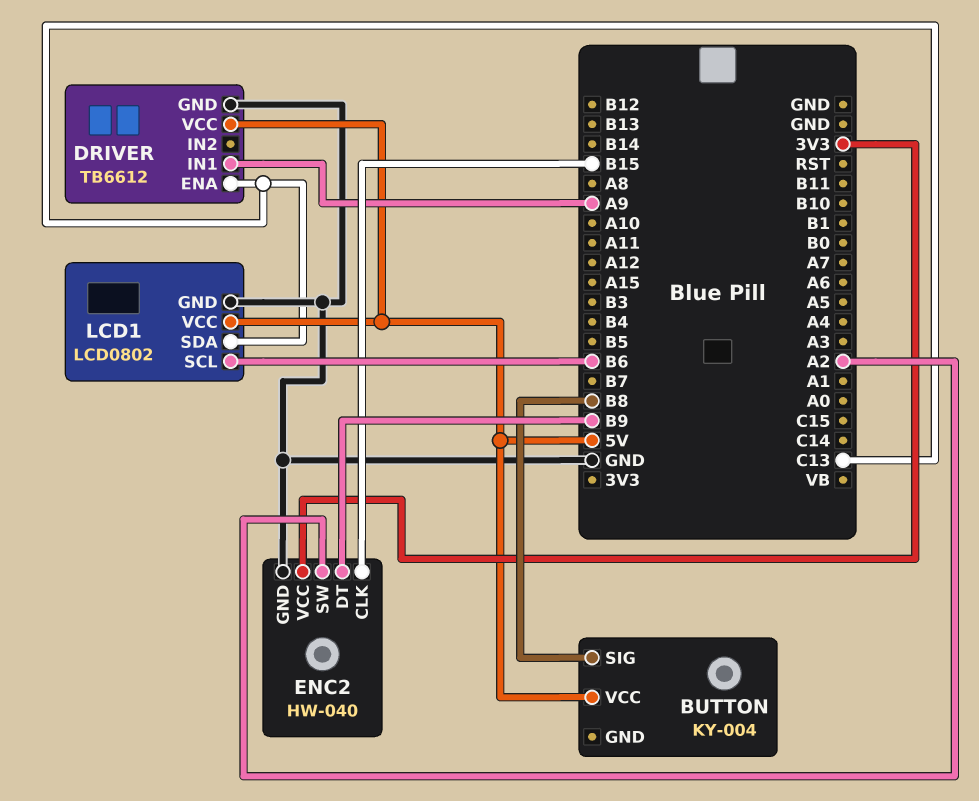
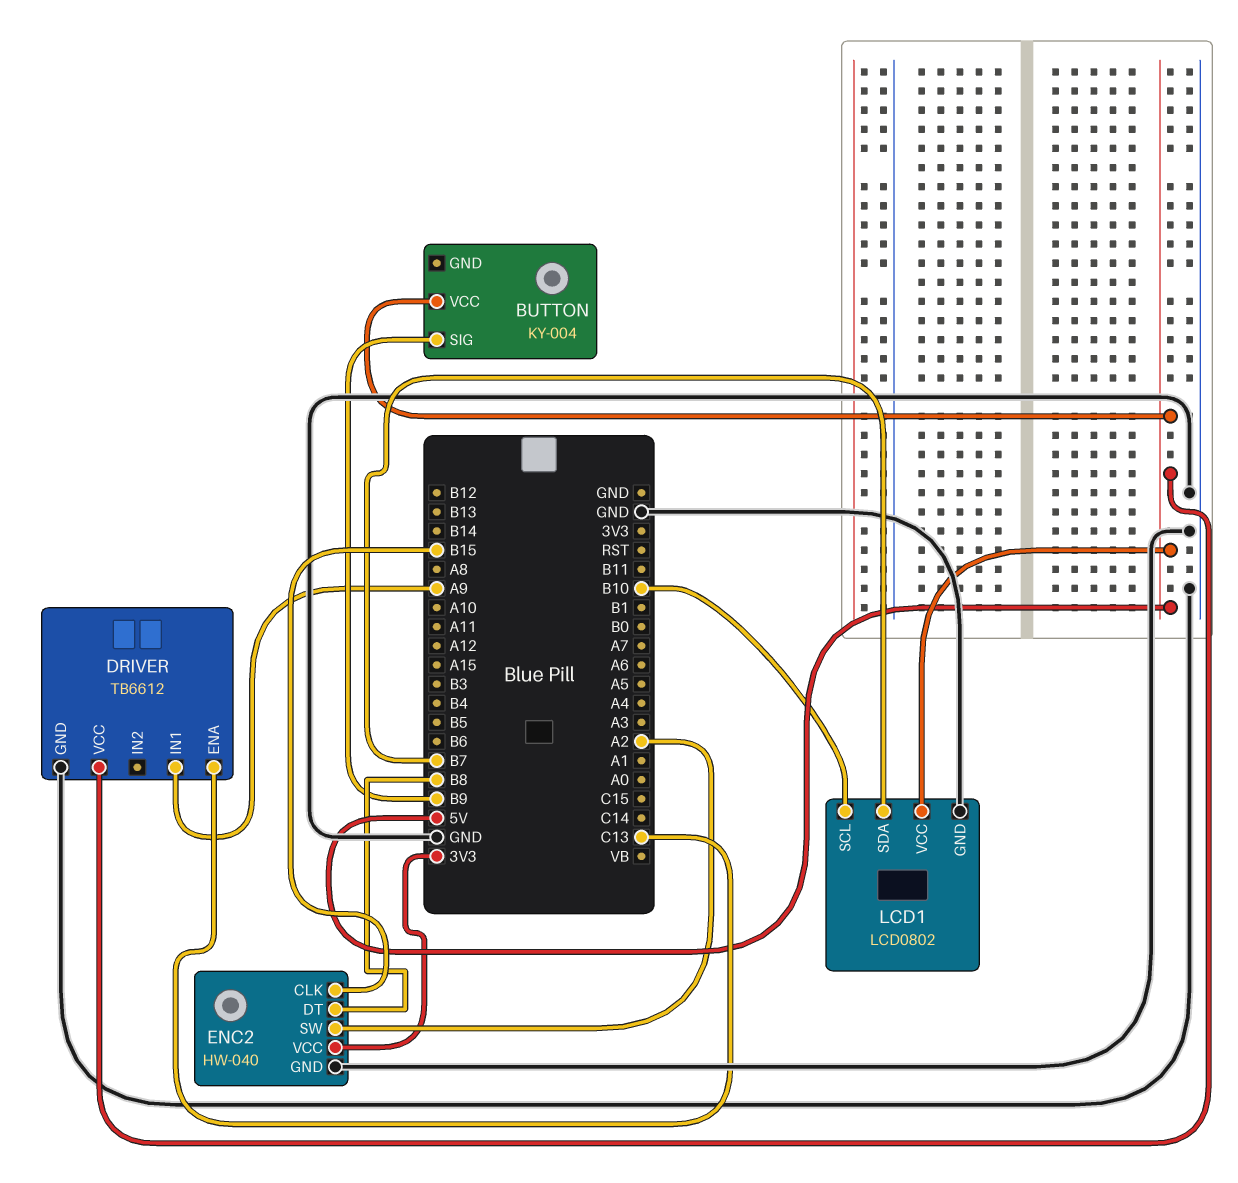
BUTTON pin SIG: B8 -> B9
ENC2 pin DT: B9 -> B8
LCD1 pin SCL: B6 -> B10
LCD1 pin SDA: C13 -> B7

